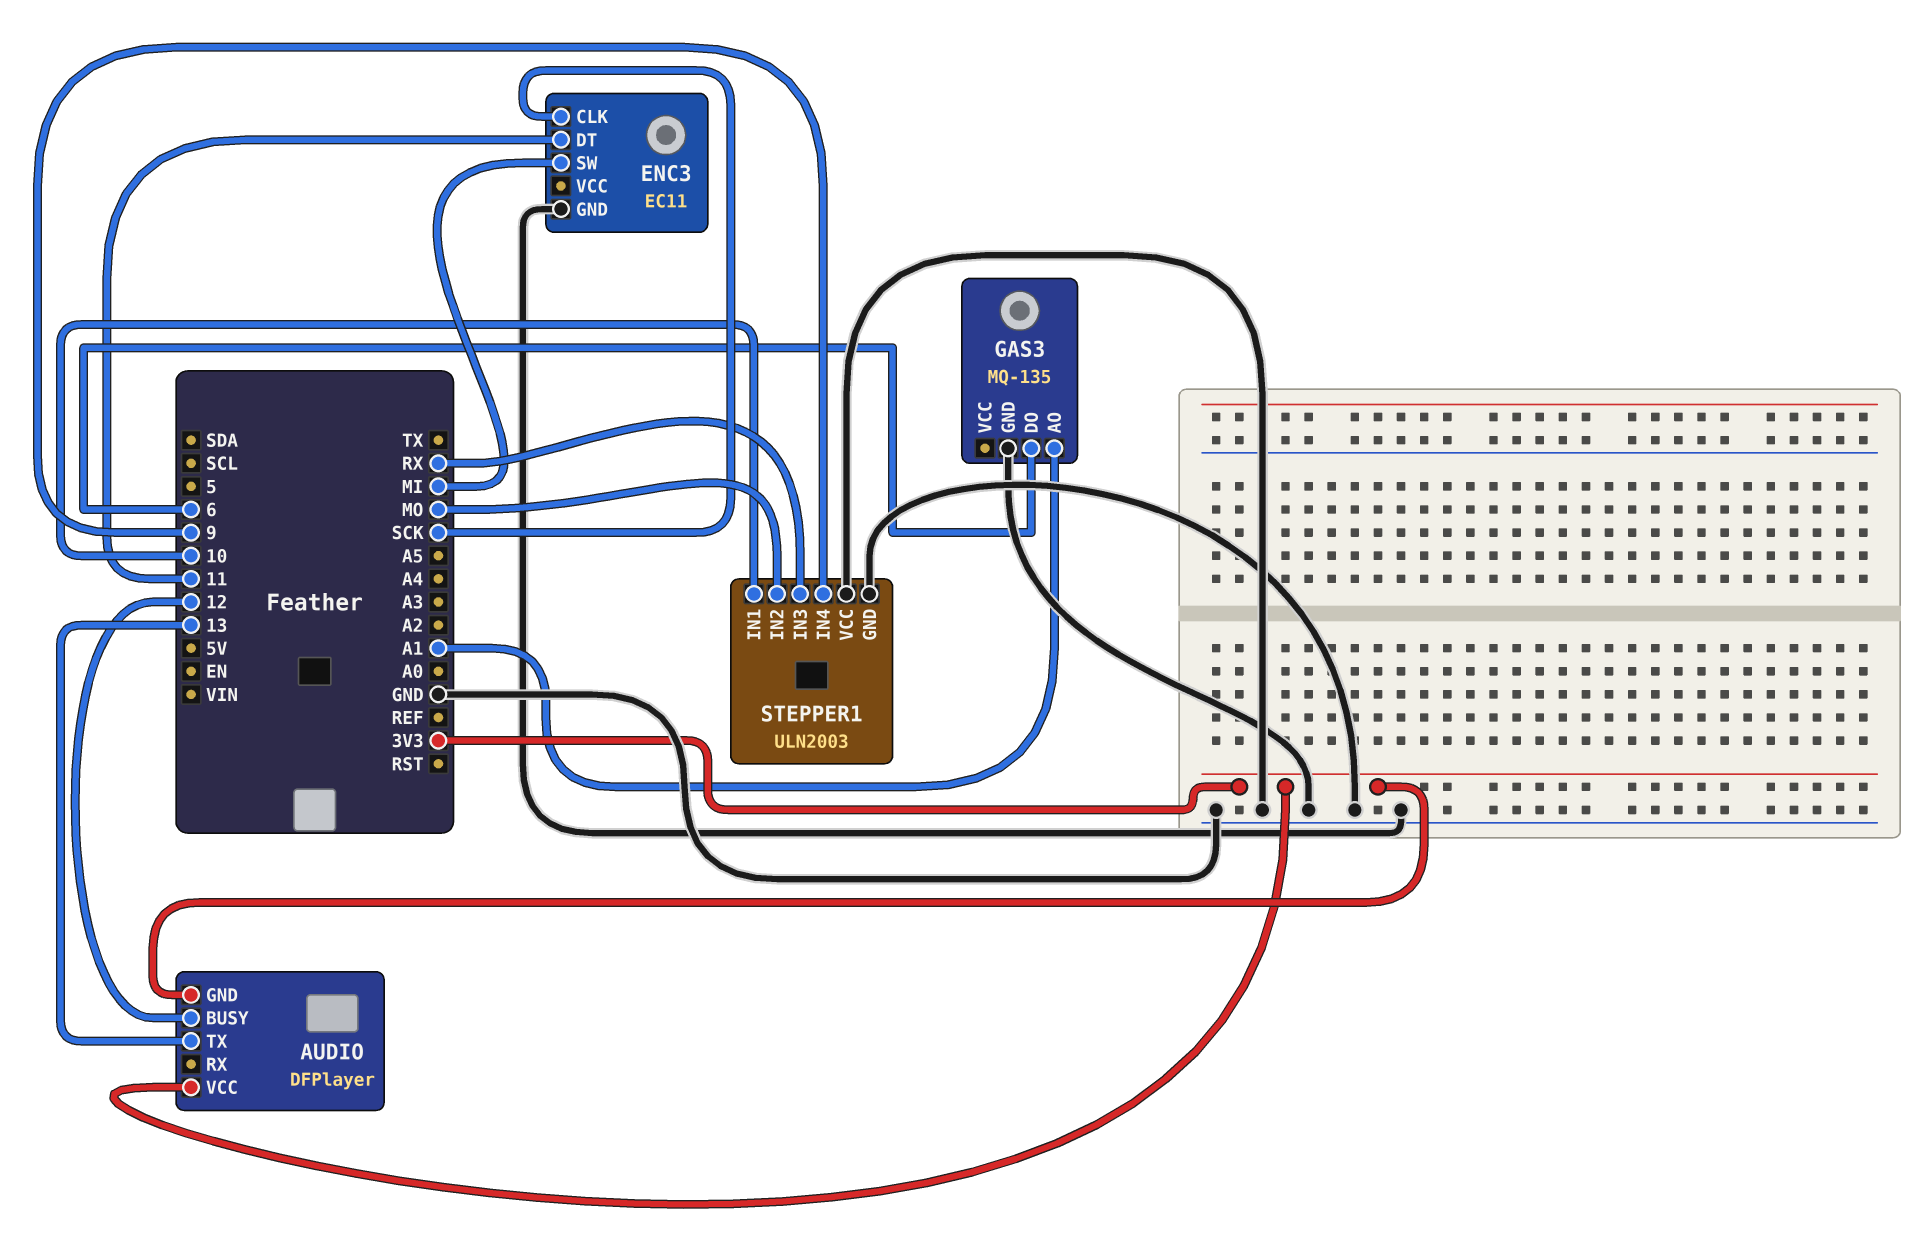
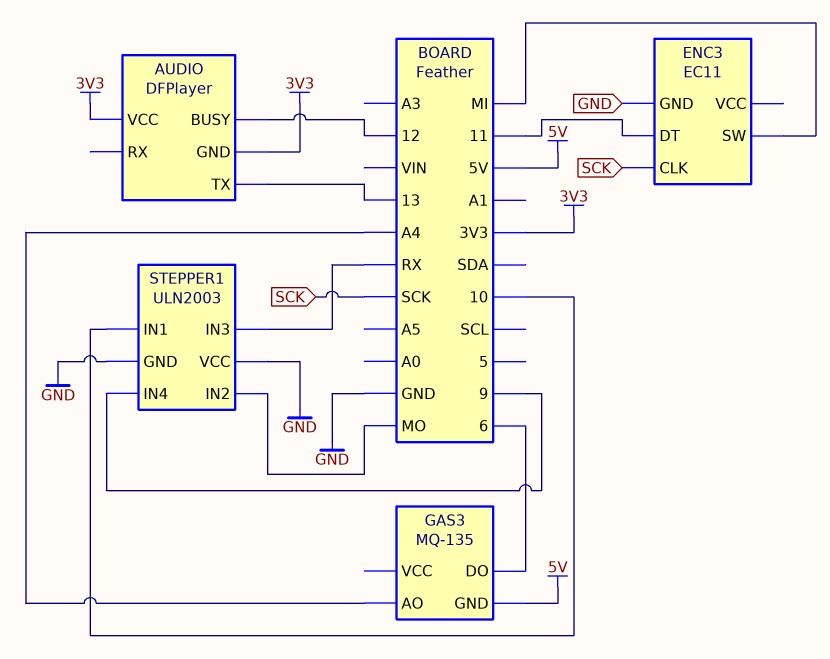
GAS3 pin AO: A1 -> A4
GAS3 pin GND: GND -> 5V

